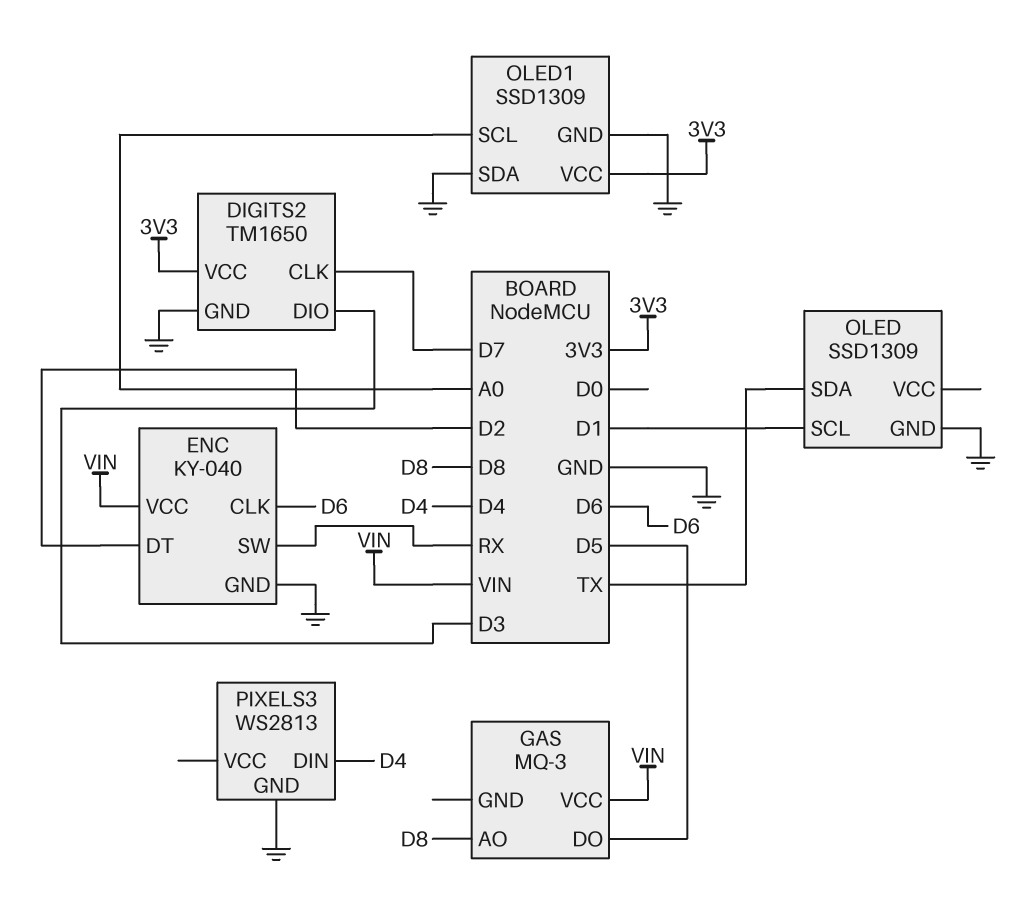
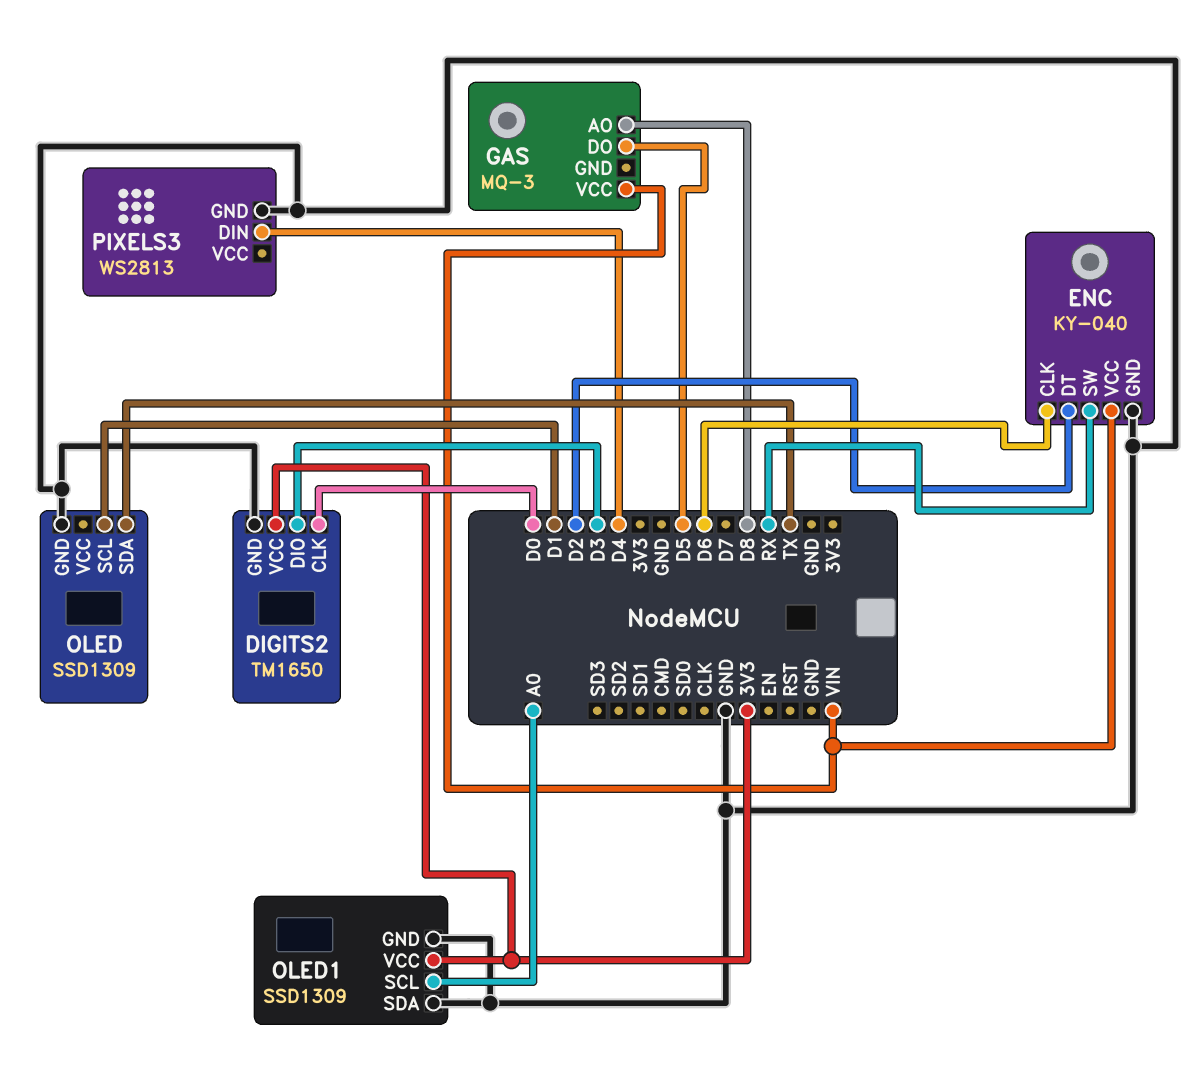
DIGITS2 pin CLK: D7 -> D0

